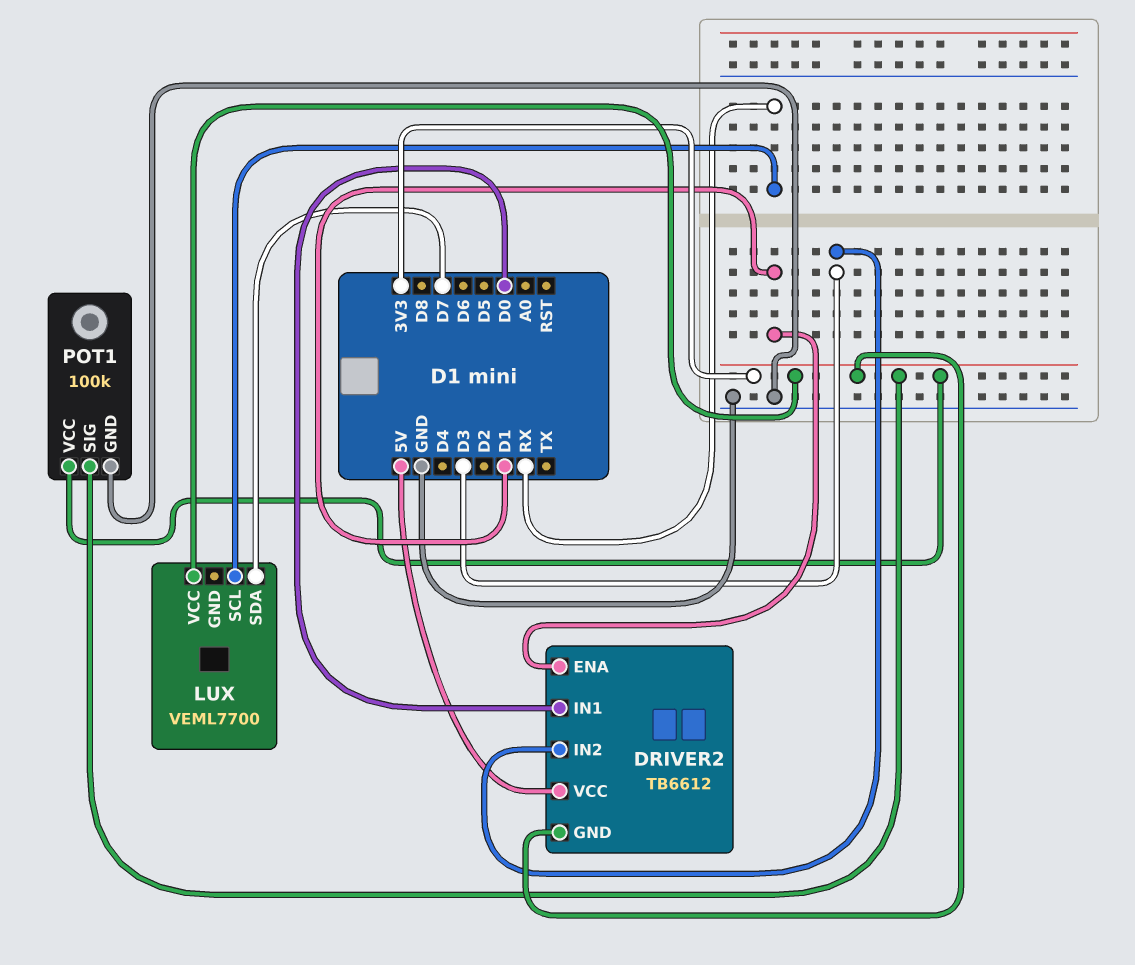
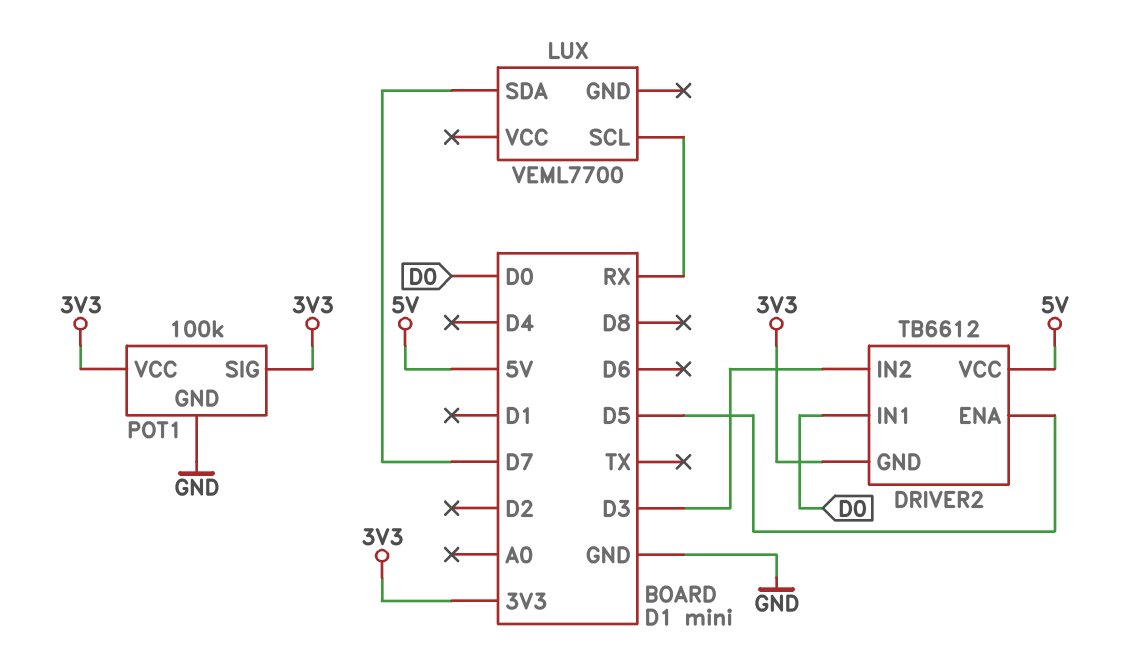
DRIVER2 pin ENA: D1 -> D5
LUX pin VCC: 3V3 -> none

